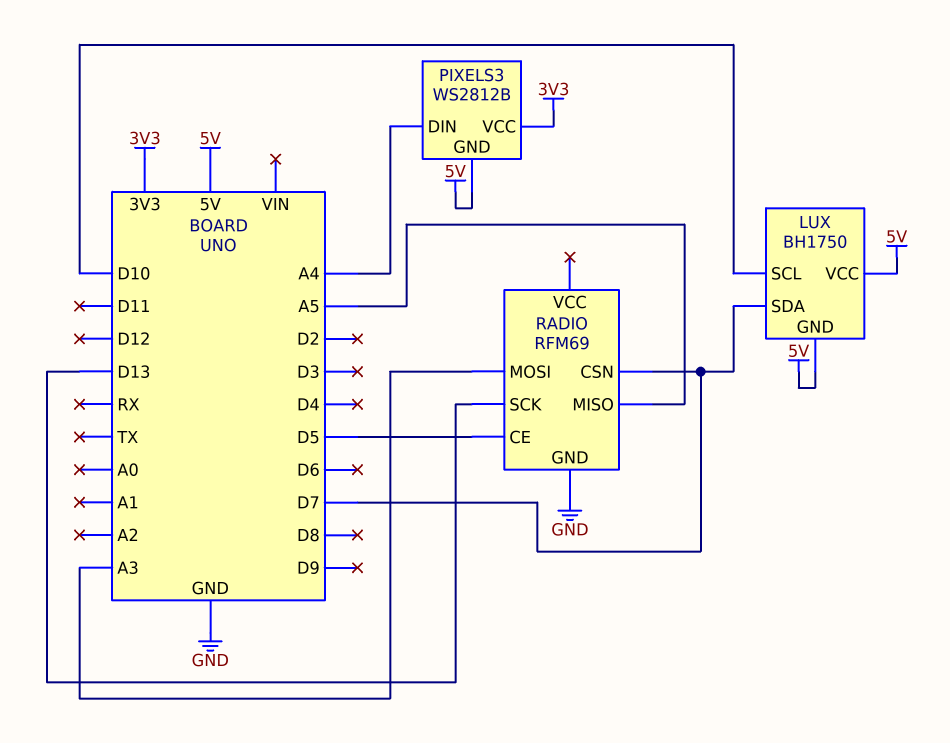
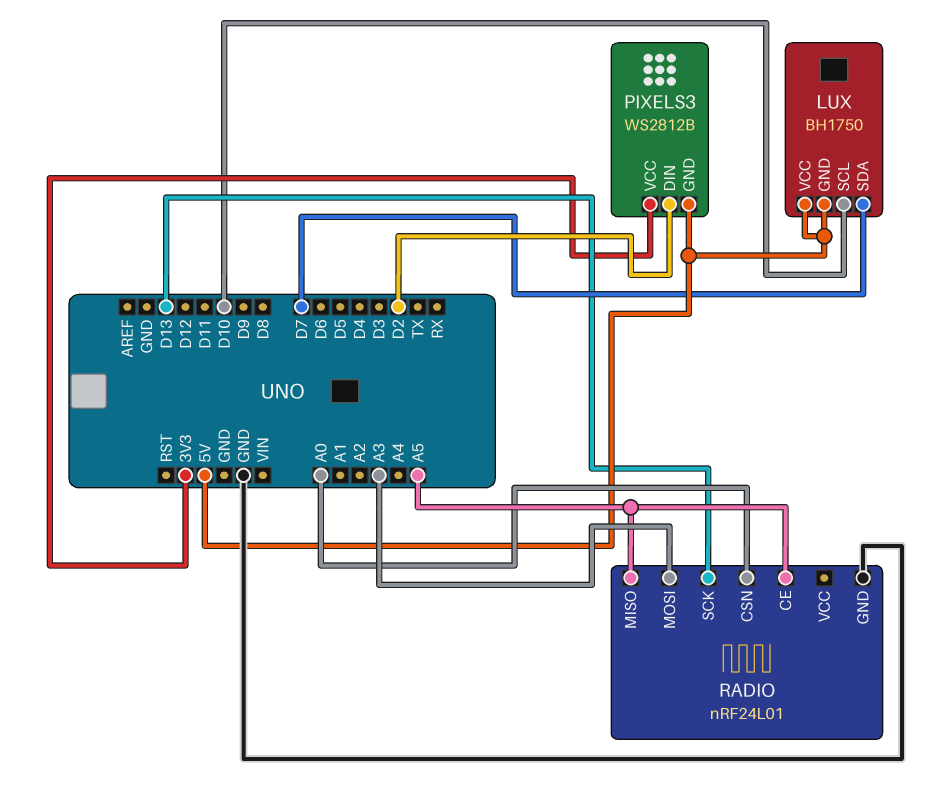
PIXELS3 pin DIN: A4 -> D2
RADIO: RFM69 -> nRF24L01
RADIO pin CE: D5 -> A5
RADIO pin CSN: D7 -> A0

